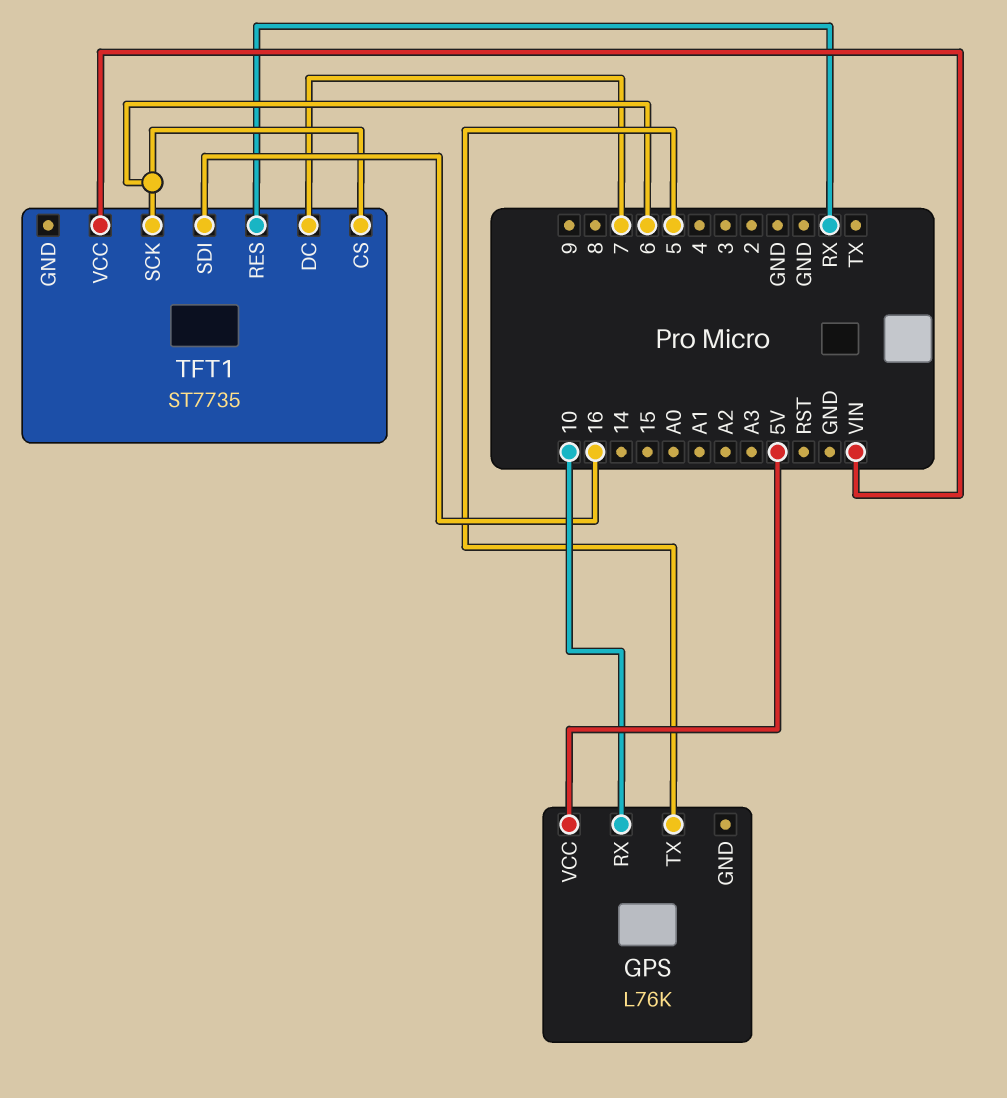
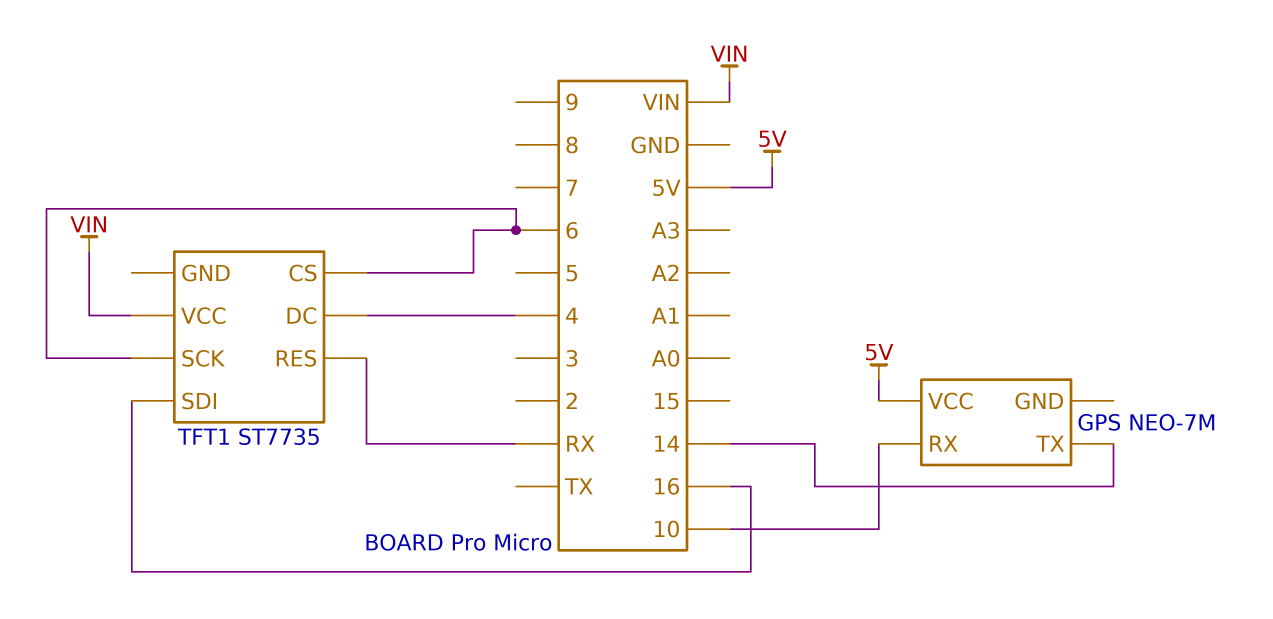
GPS: L76K -> NEO-7M
GPS pin TX: 5 -> 14
TFT1 pin DC: 7 -> 4

